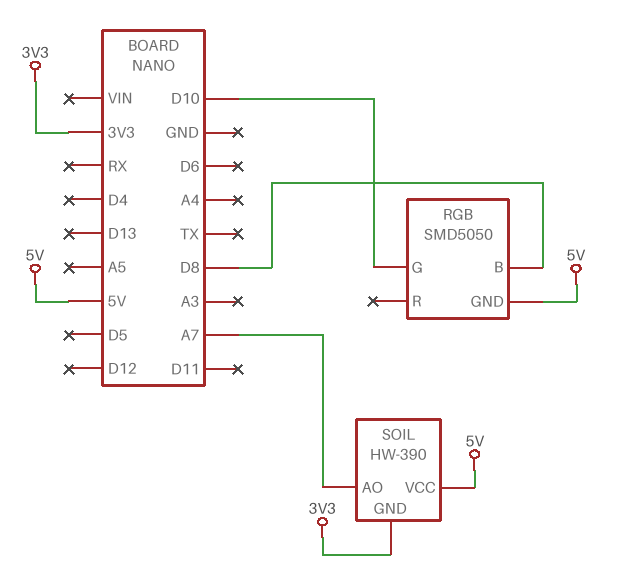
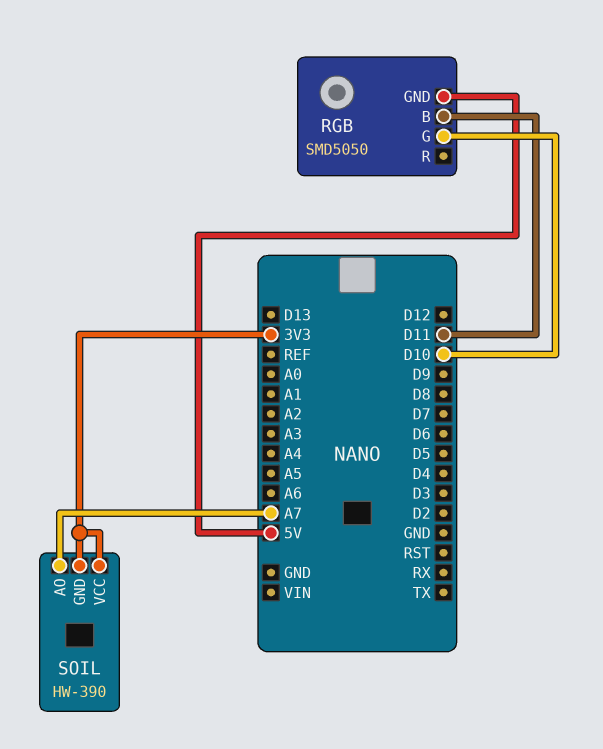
RGB pin B: D8 -> D11
SOIL pin VCC: 5V -> 3V3

